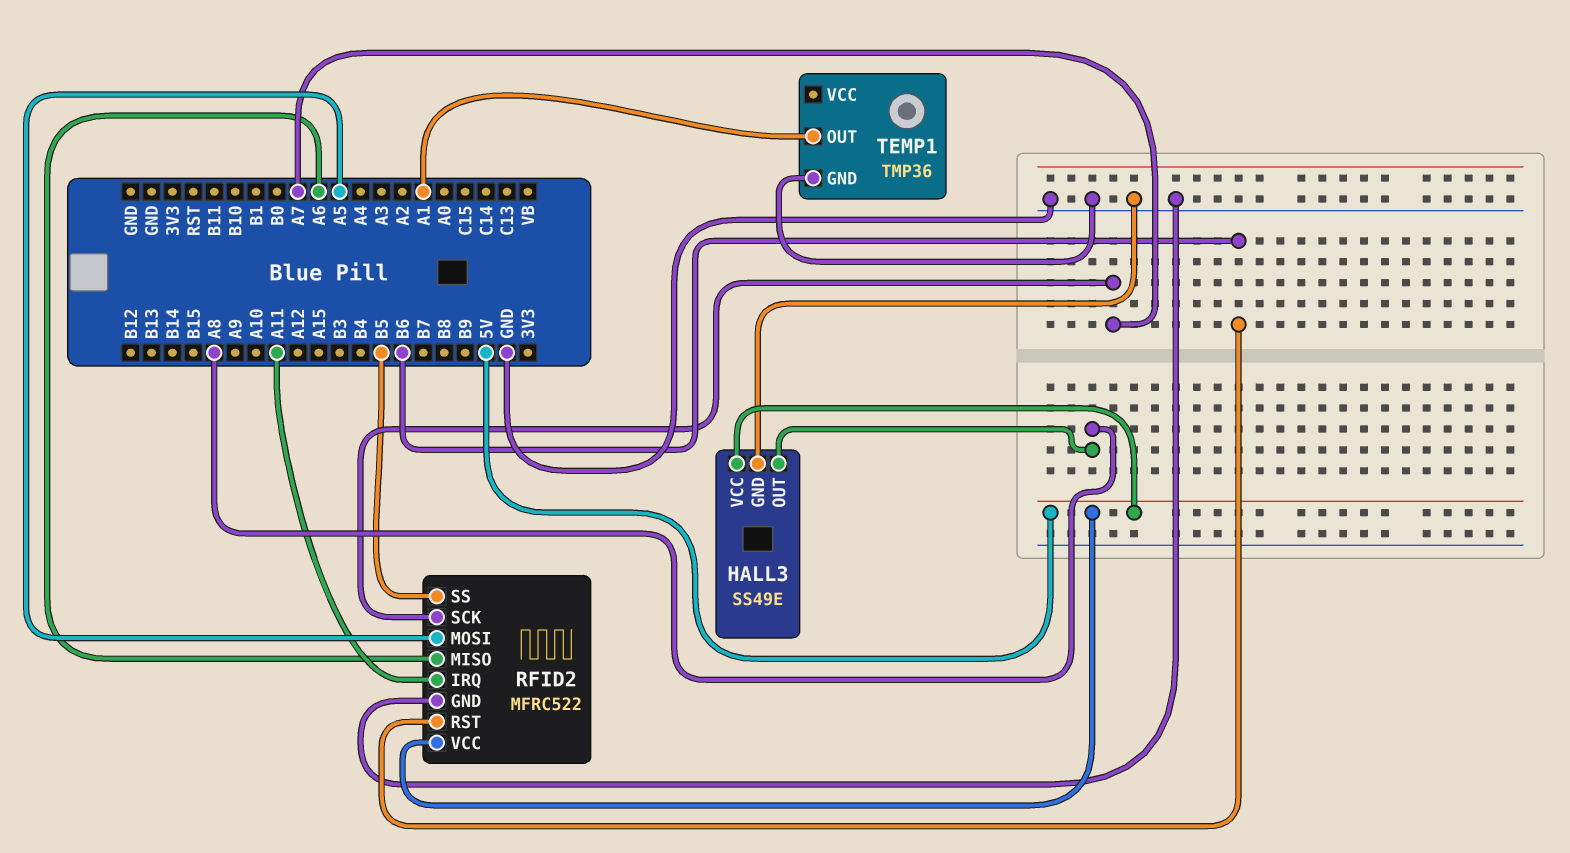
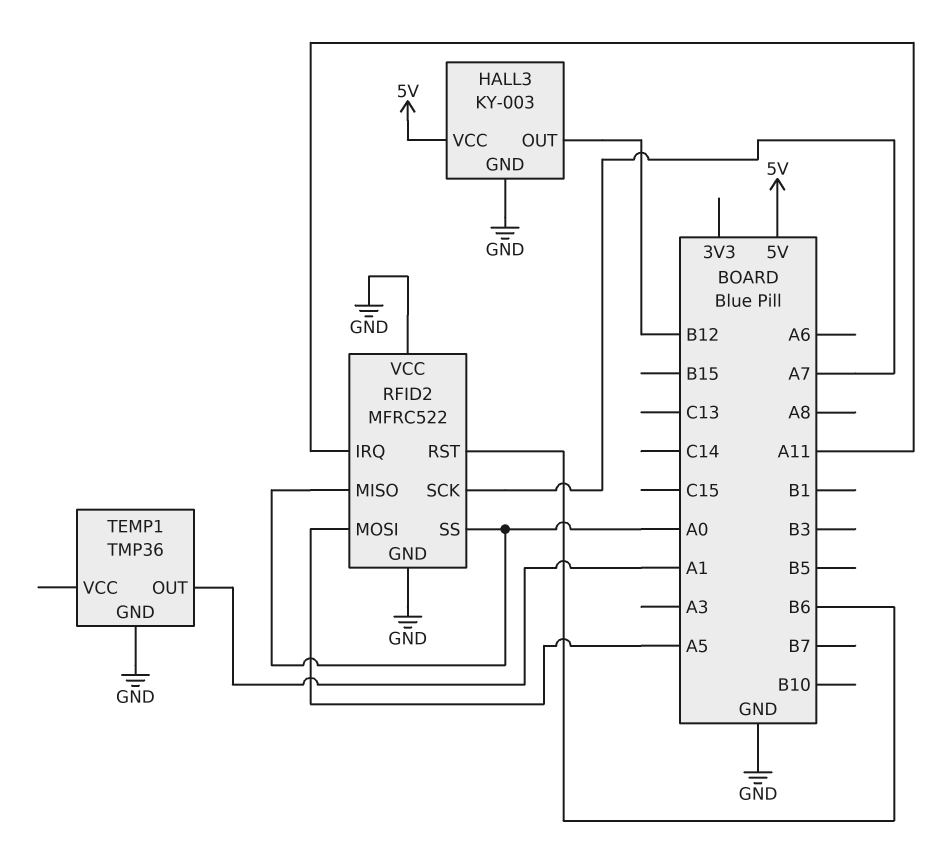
HALL3: SS49E -> KY-003
HALL3 pin OUT: A8 -> B12
RFID2 pin MISO: A6 -> A0
RFID2 pin SS: B5 -> A0
RFID2 pin VCC: 5V -> GND

